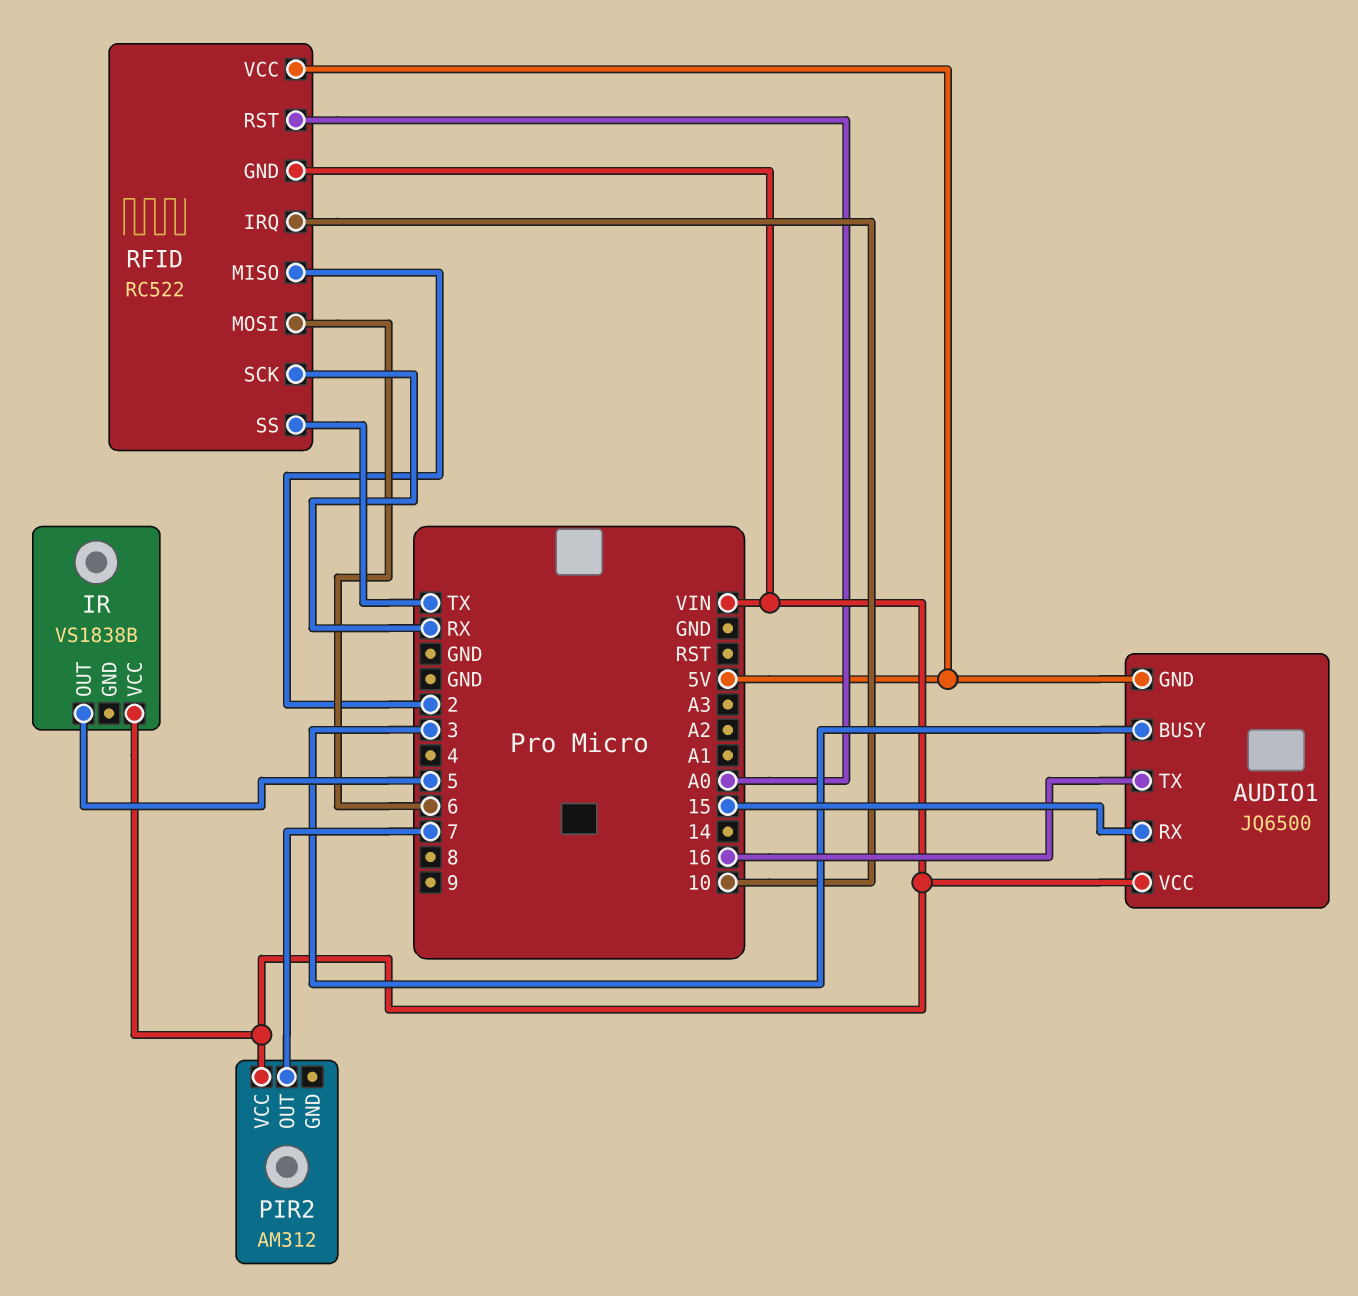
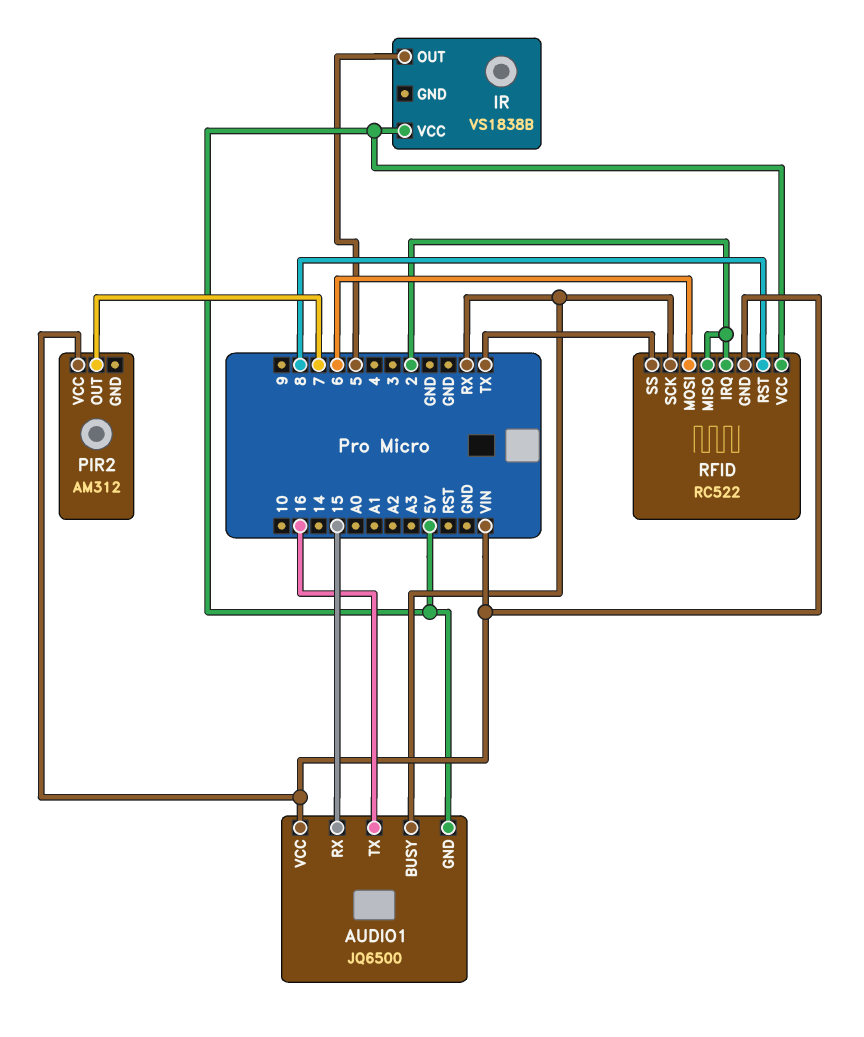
AUDIO1 pin BUSY: 3 -> RX
IR pin VCC: VIN -> 5V
RFID pin IRQ: 10 -> 2
RFID pin RST: A0 -> 8

